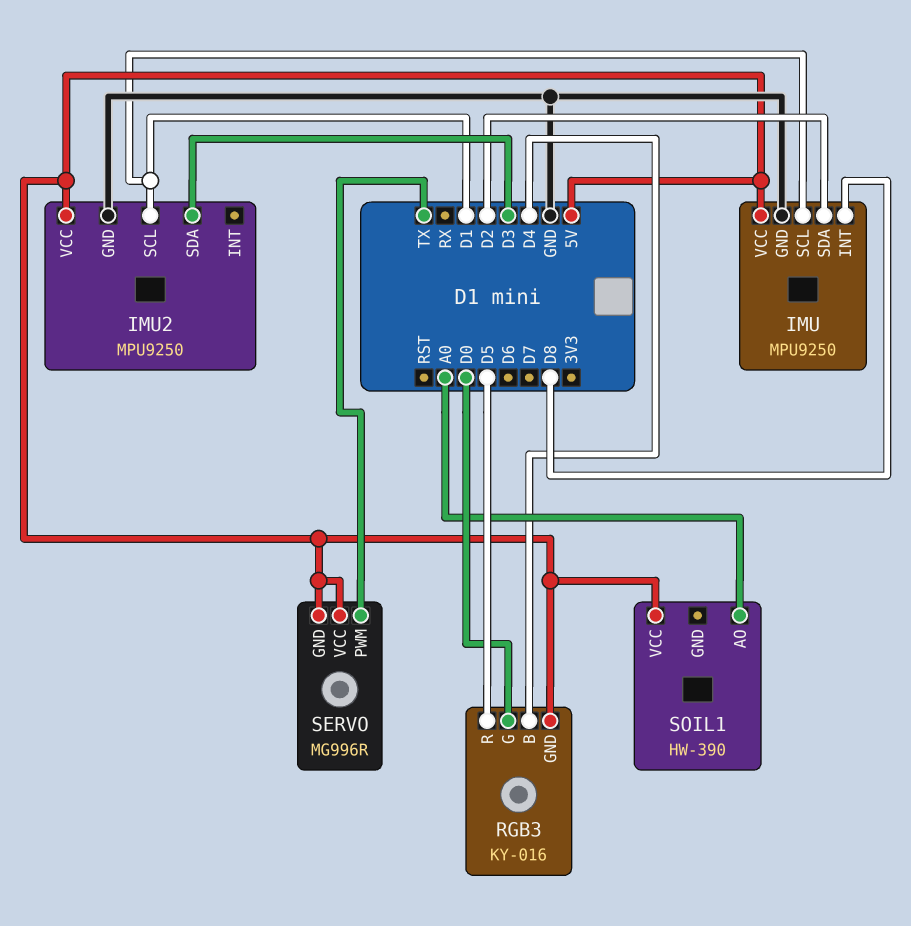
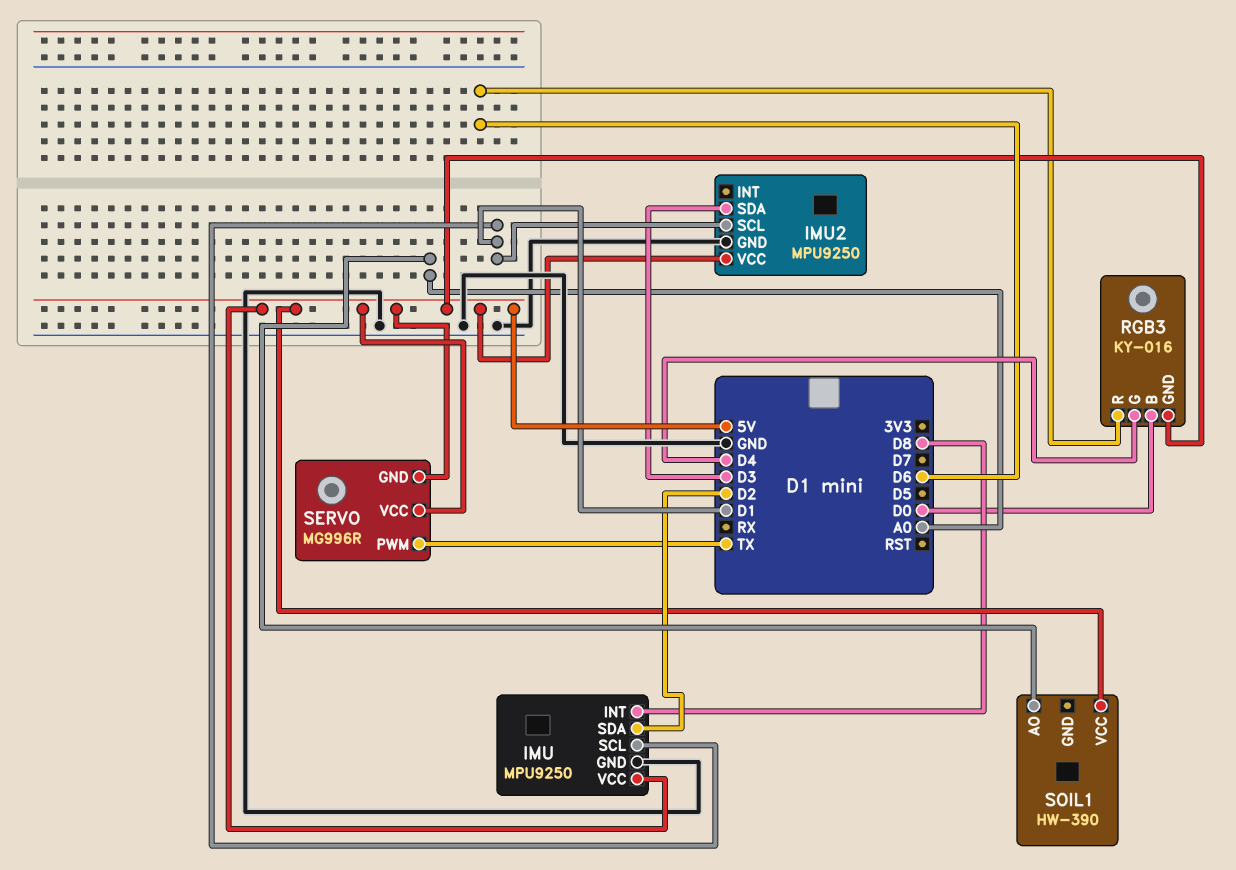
RGB3 pin B: D4 -> D0
RGB3 pin G: D0 -> D4
RGB3 pin R: D5 -> D6

